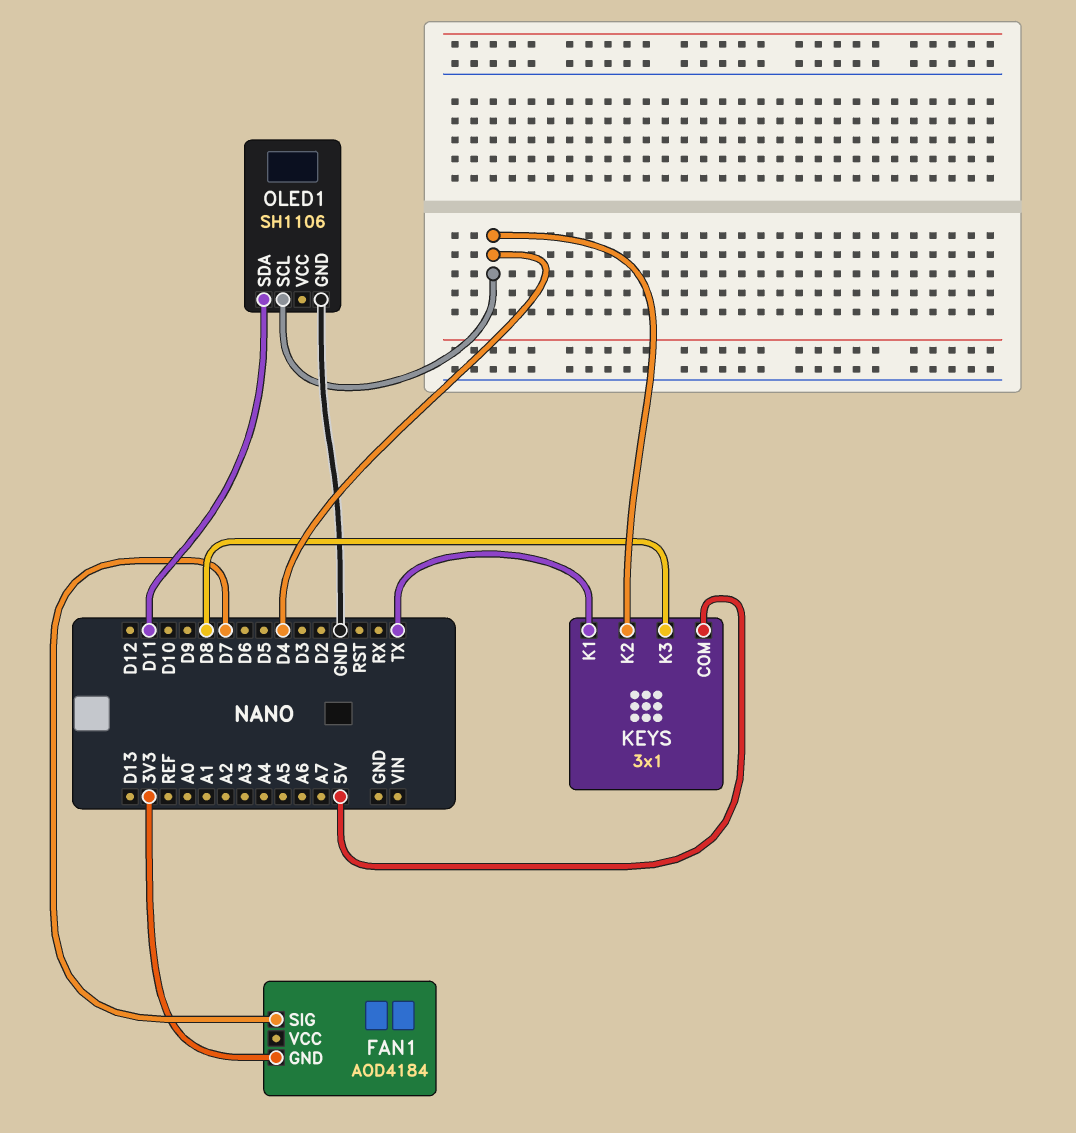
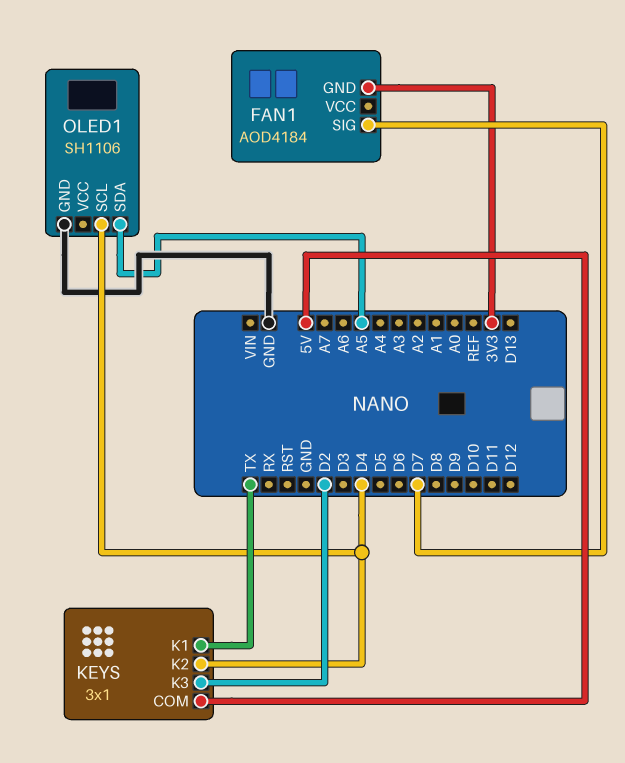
KEYS pin K3: D8 -> D2
OLED1 pin SDA: D11 -> A5

